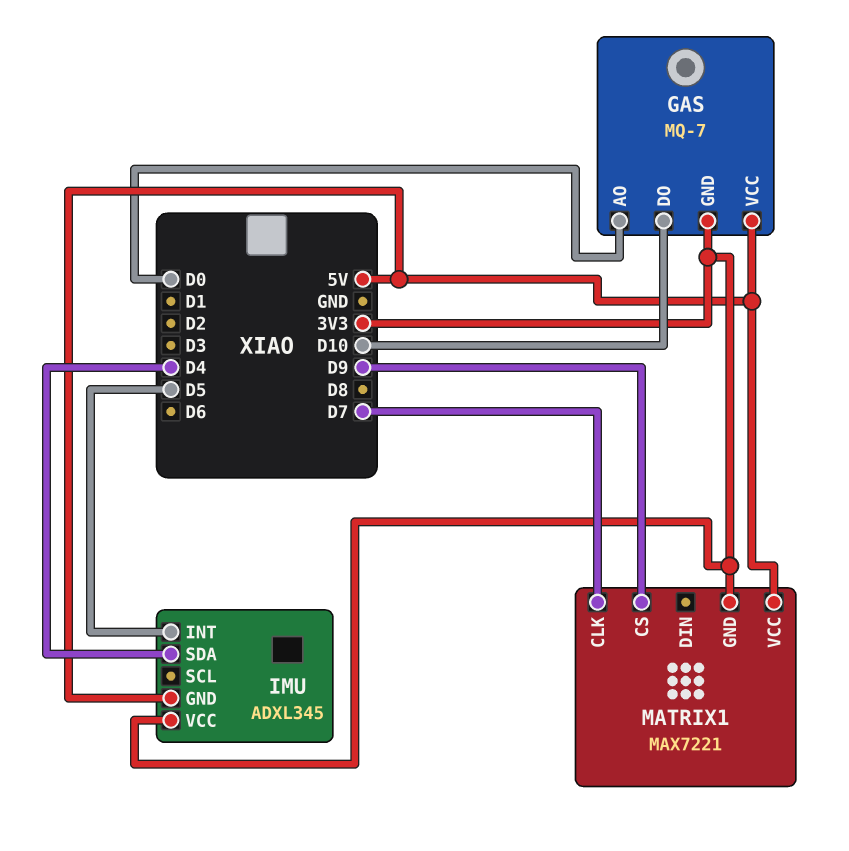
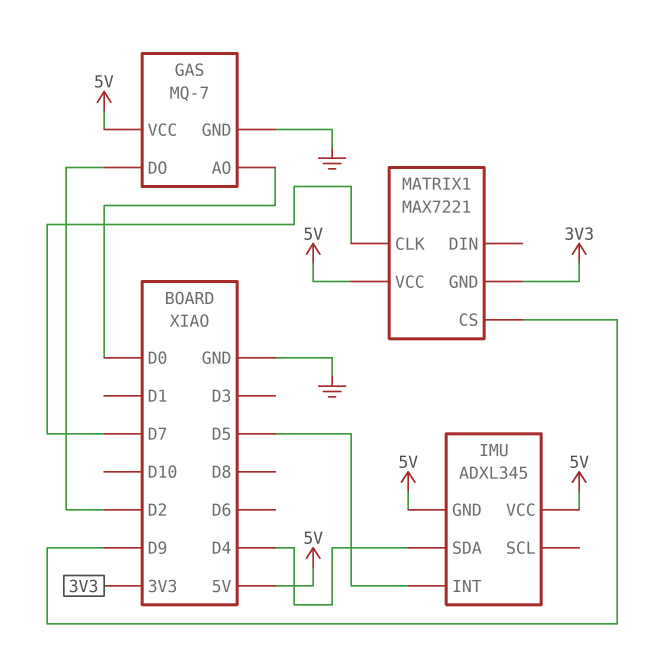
GAS pin DO: D10 -> D2
GAS pin GND: 3V3 -> GND
IMU pin VCC: 3V3 -> 5V

